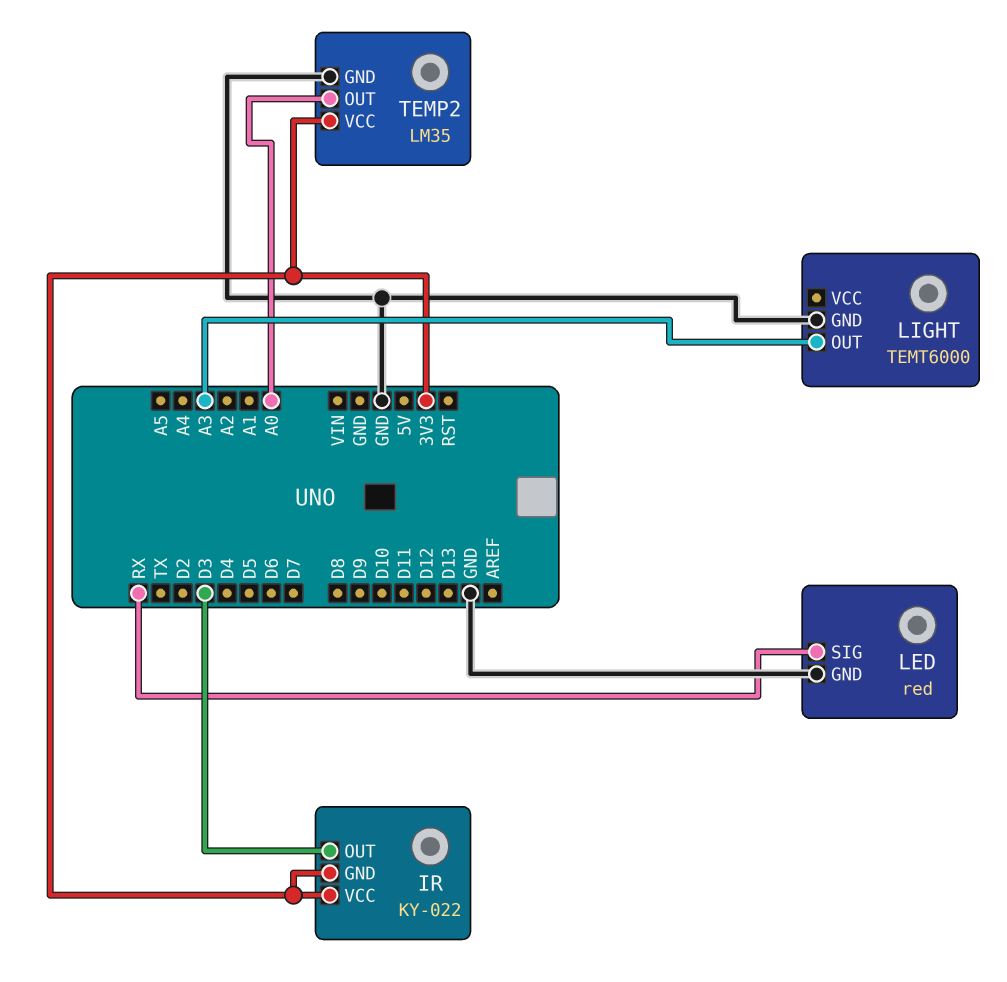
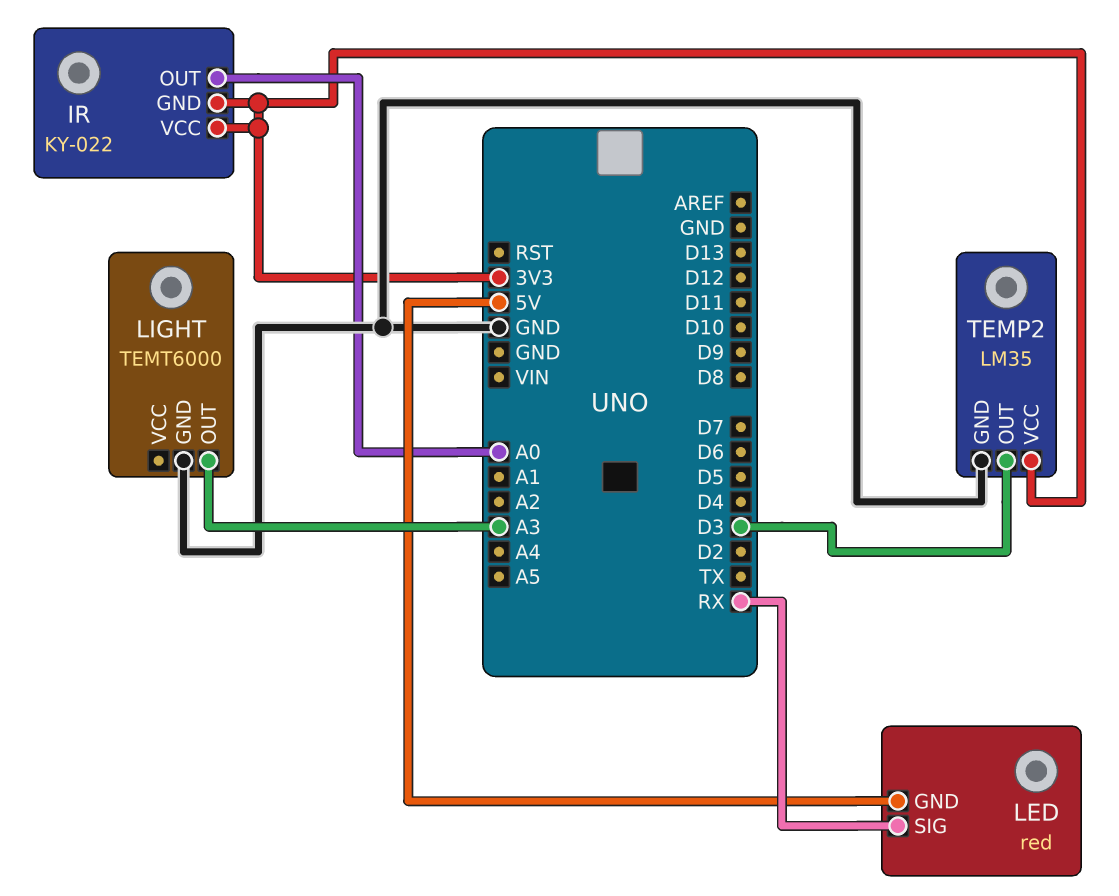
IR pin OUT: D3 -> A0
LED pin GND: GND -> 5V
TEMP2 pin OUT: A0 -> D3

